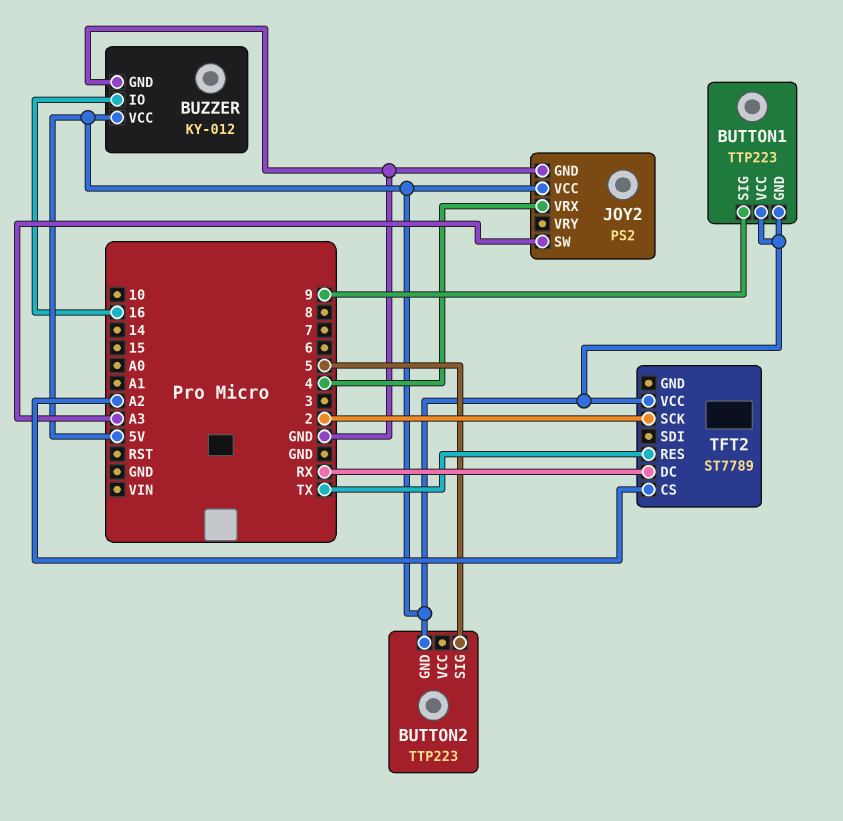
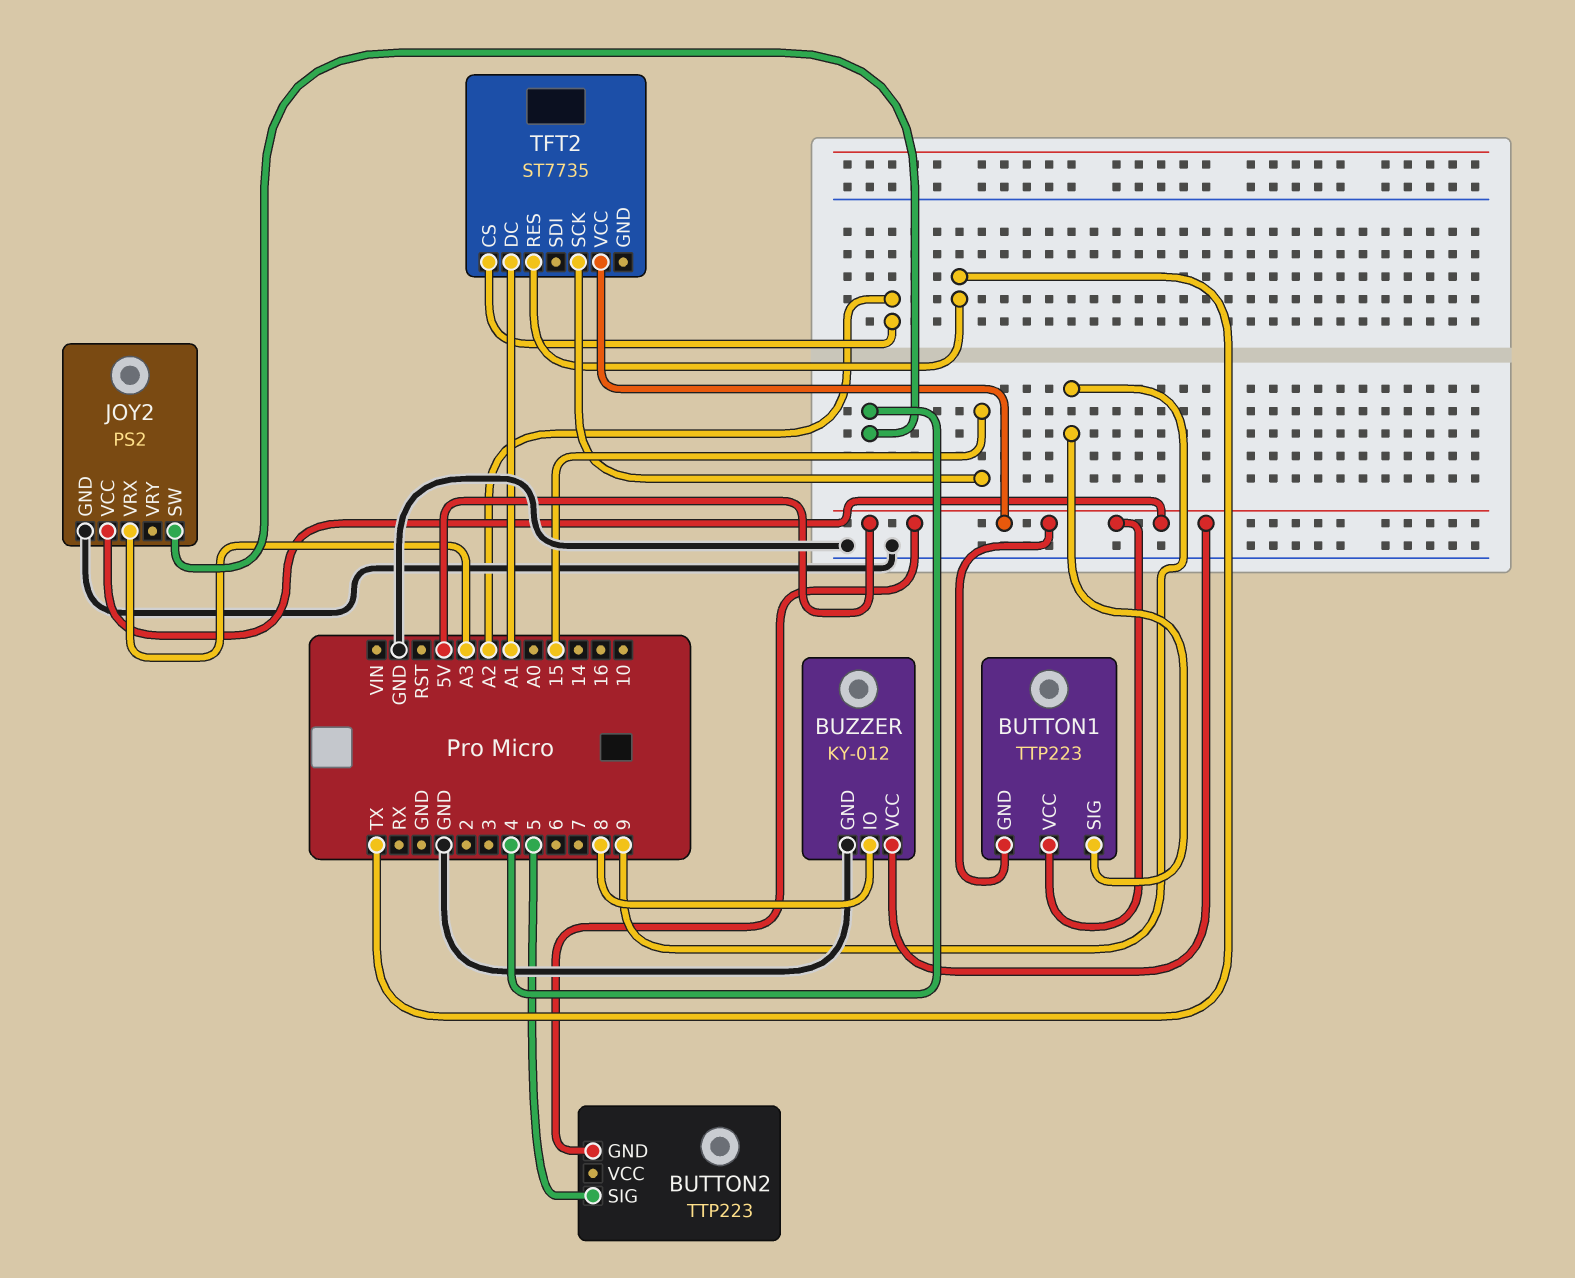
BUZZER pin IO: 16 -> 8
JOY2 pin SW: A3 -> 4
JOY2 pin VRX: 4 -> A3
TFT2: ST7789 -> ST7735
TFT2 pin DC: RX -> A1
TFT2 pin SCK: 2 -> 15

